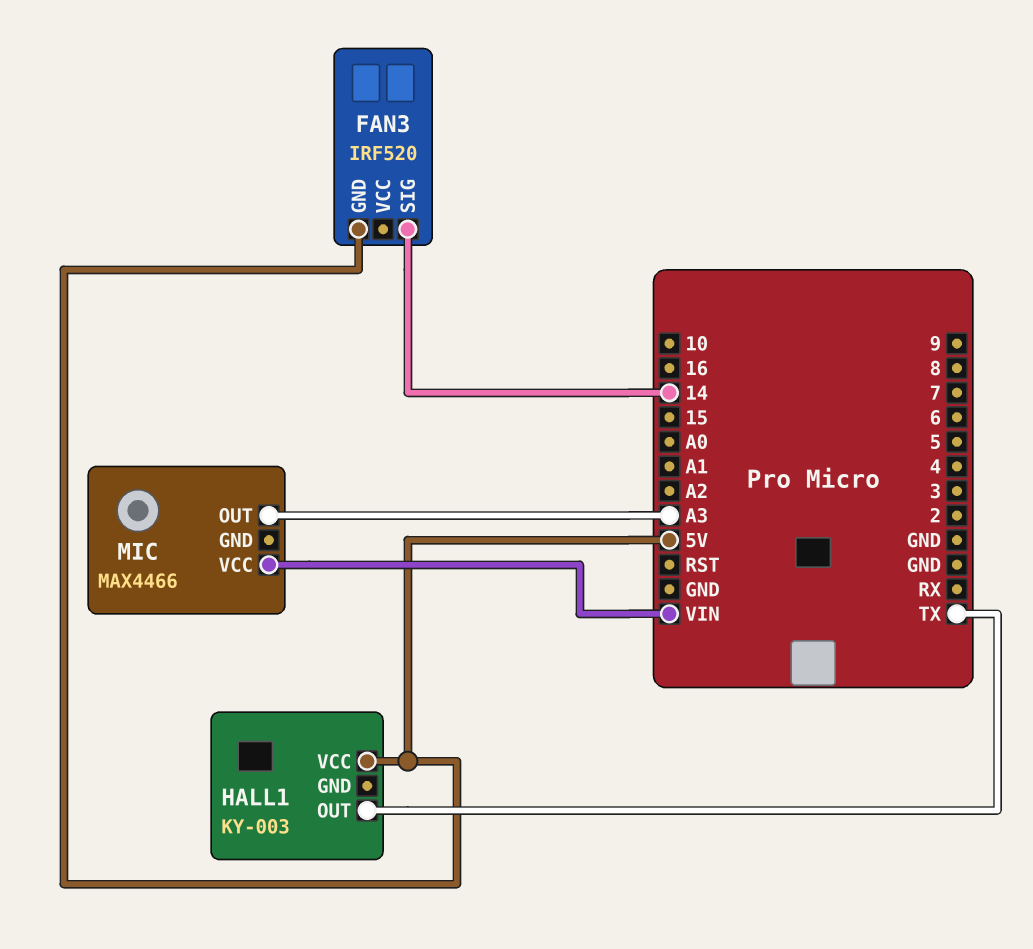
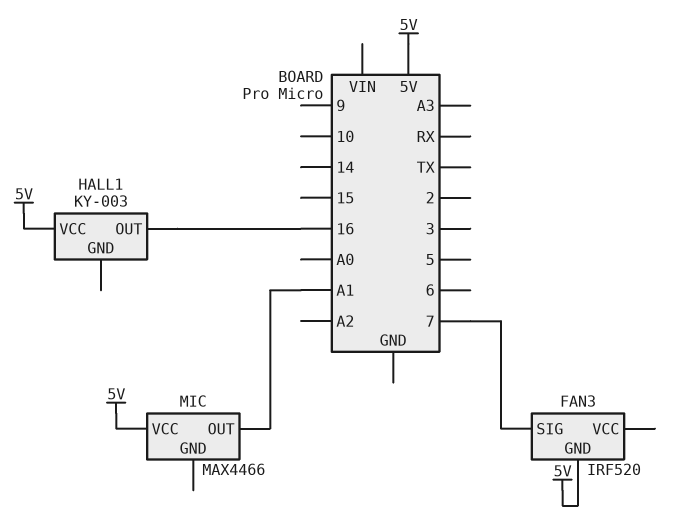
FAN3 pin SIG: 14 -> 7
HALL1 pin OUT: TX -> 16
MIC pin OUT: A3 -> A1
MIC pin VCC: VIN -> 5V

